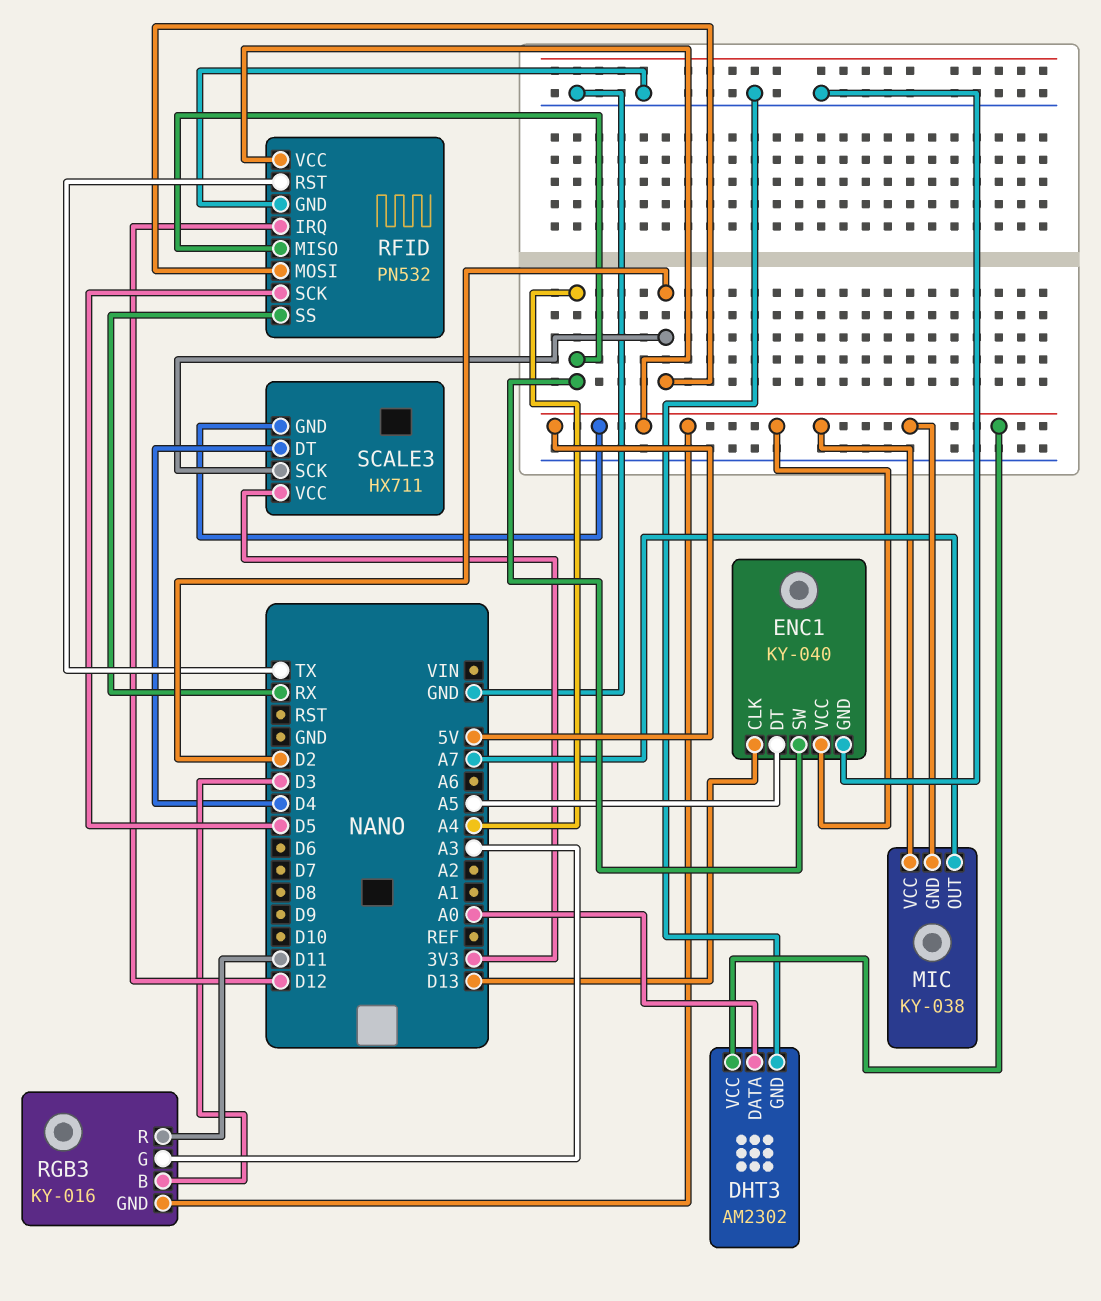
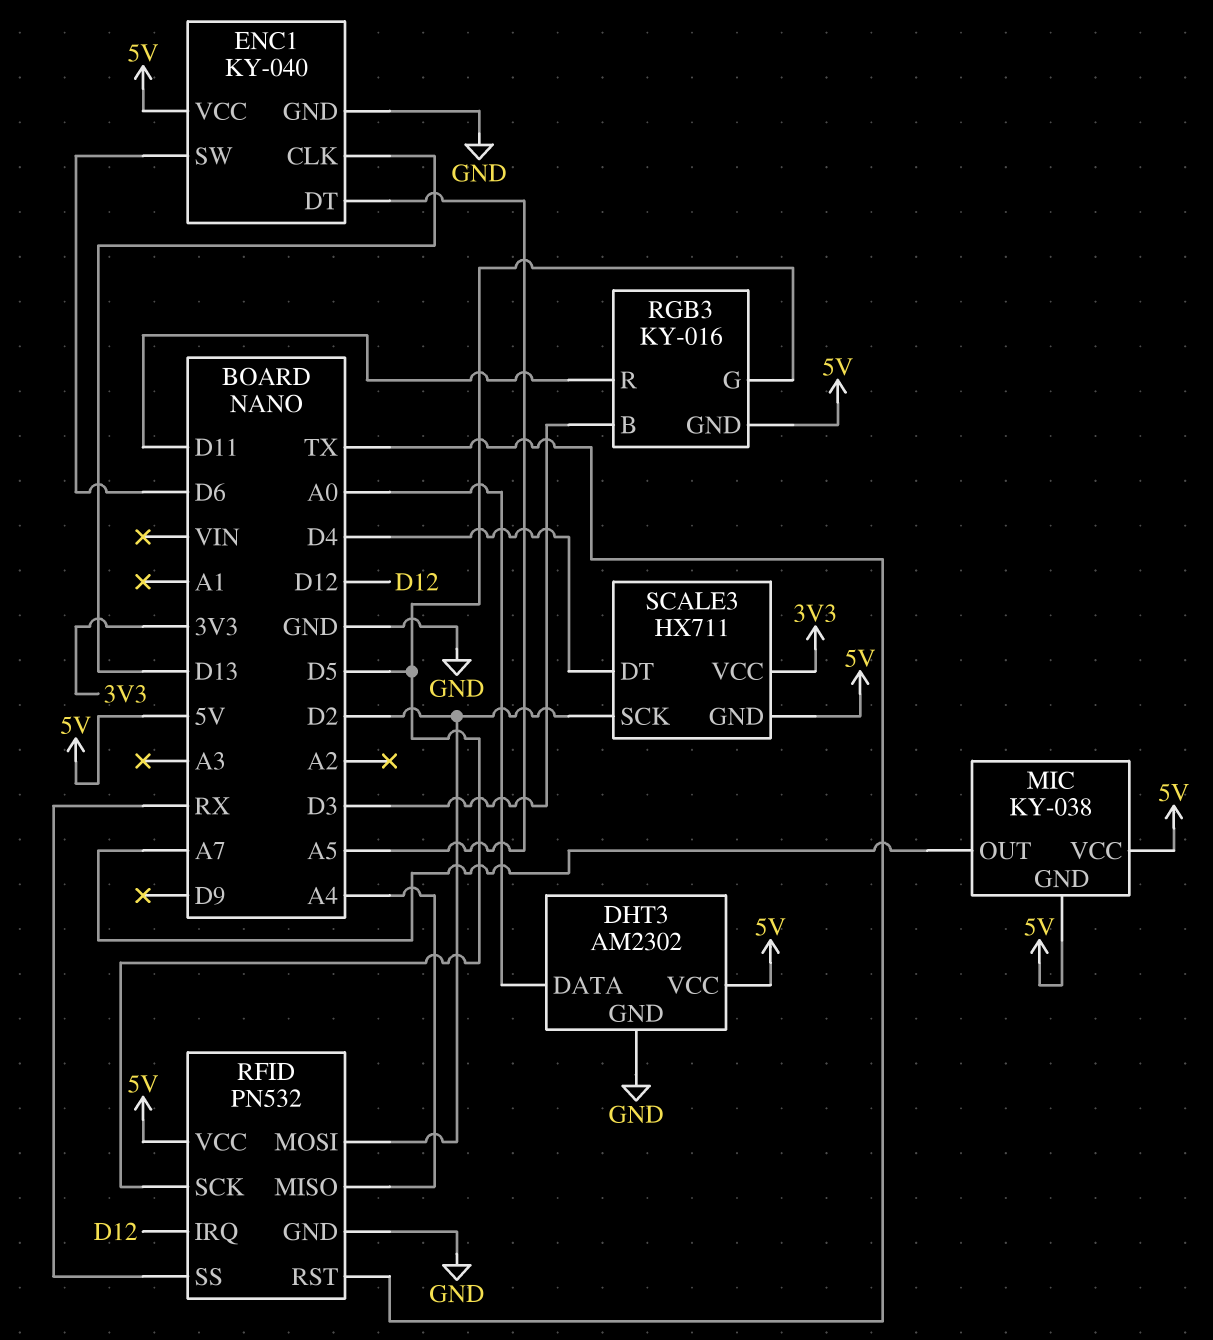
ENC1 pin SW: A4 -> D6
RGB3 pin G: A3 -> D5

